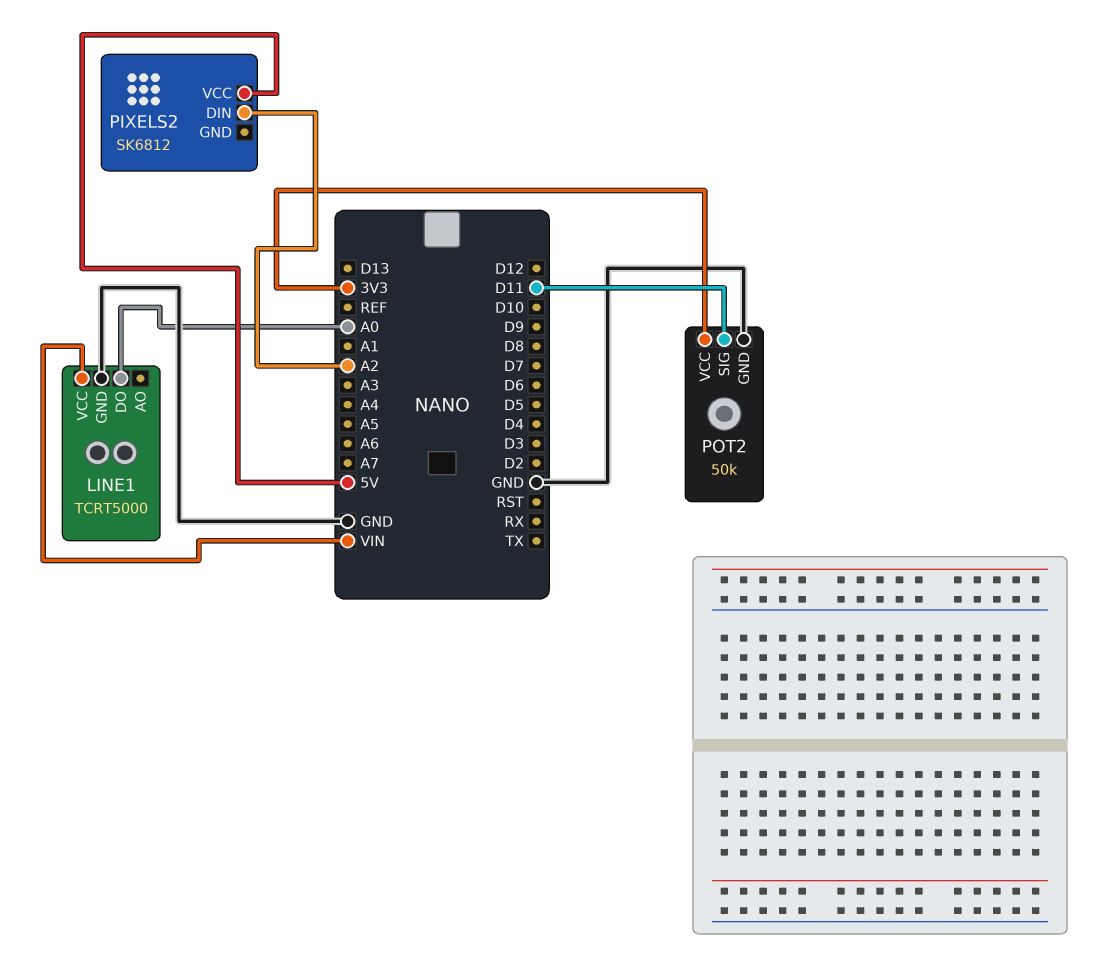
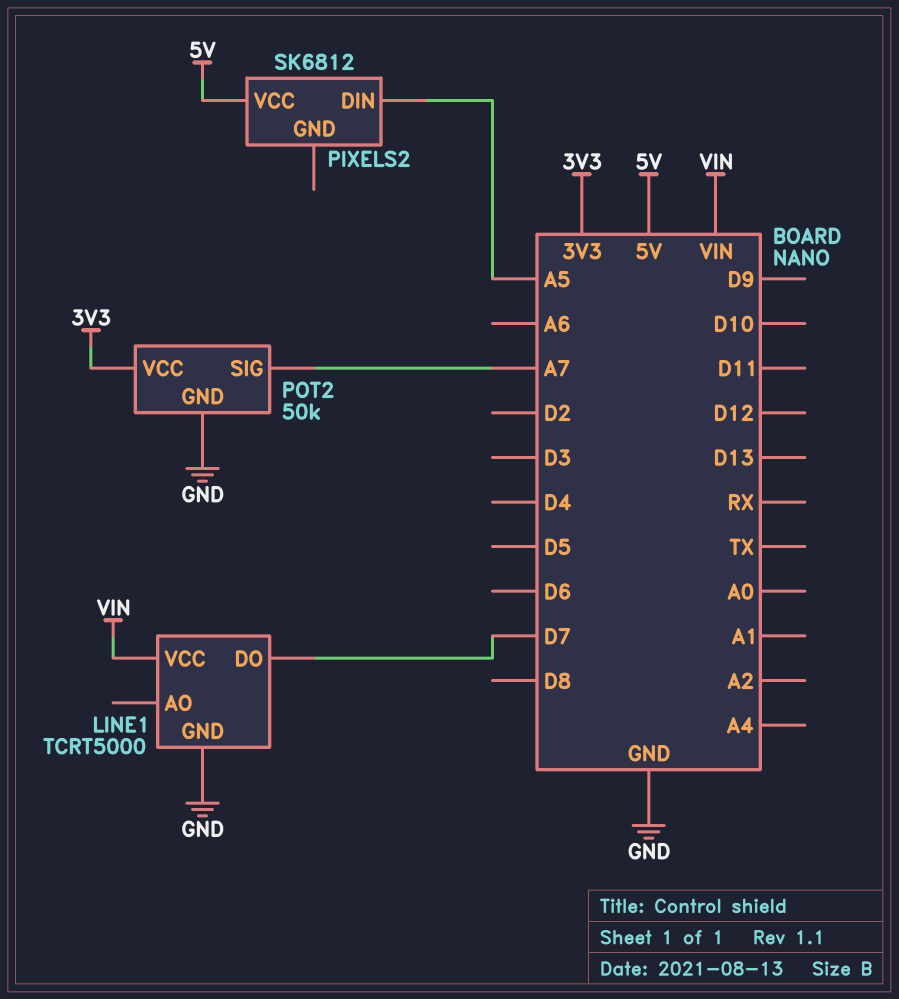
LINE1 pin DO: A0 -> D7
PIXELS2 pin DIN: A2 -> A5
POT2 pin SIG: D11 -> A7

